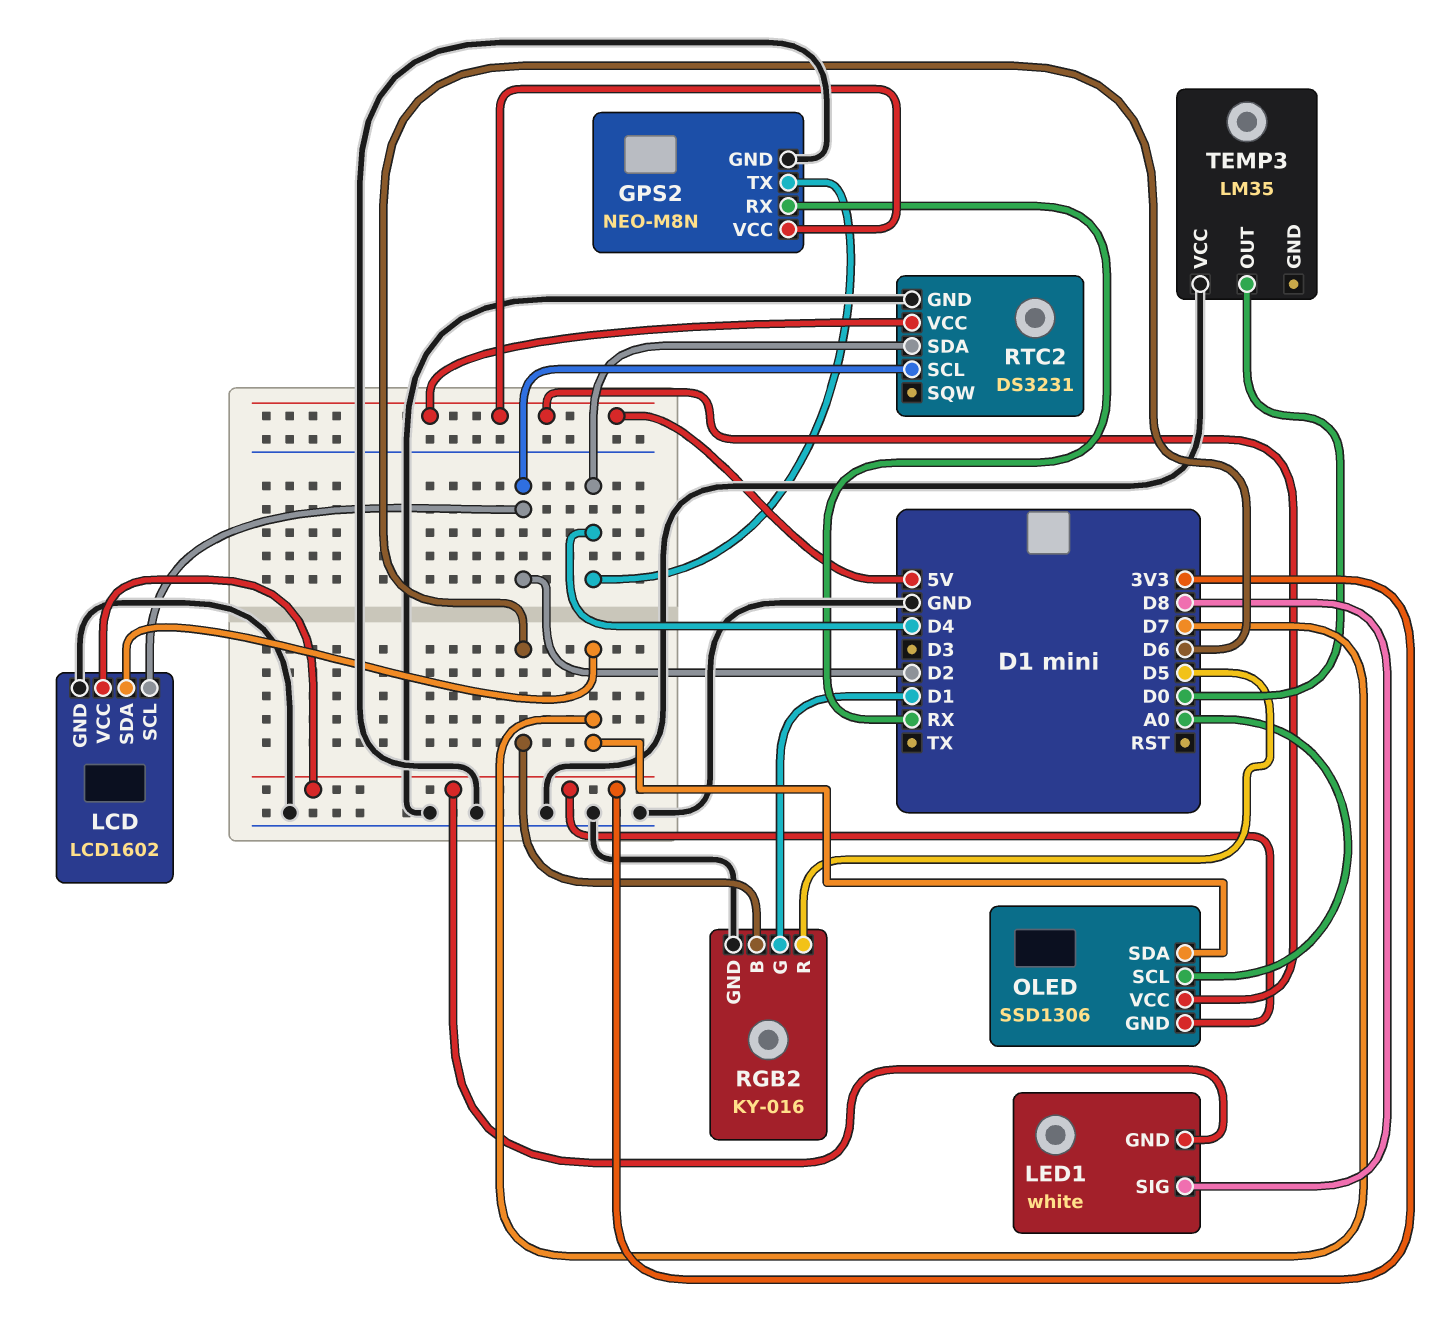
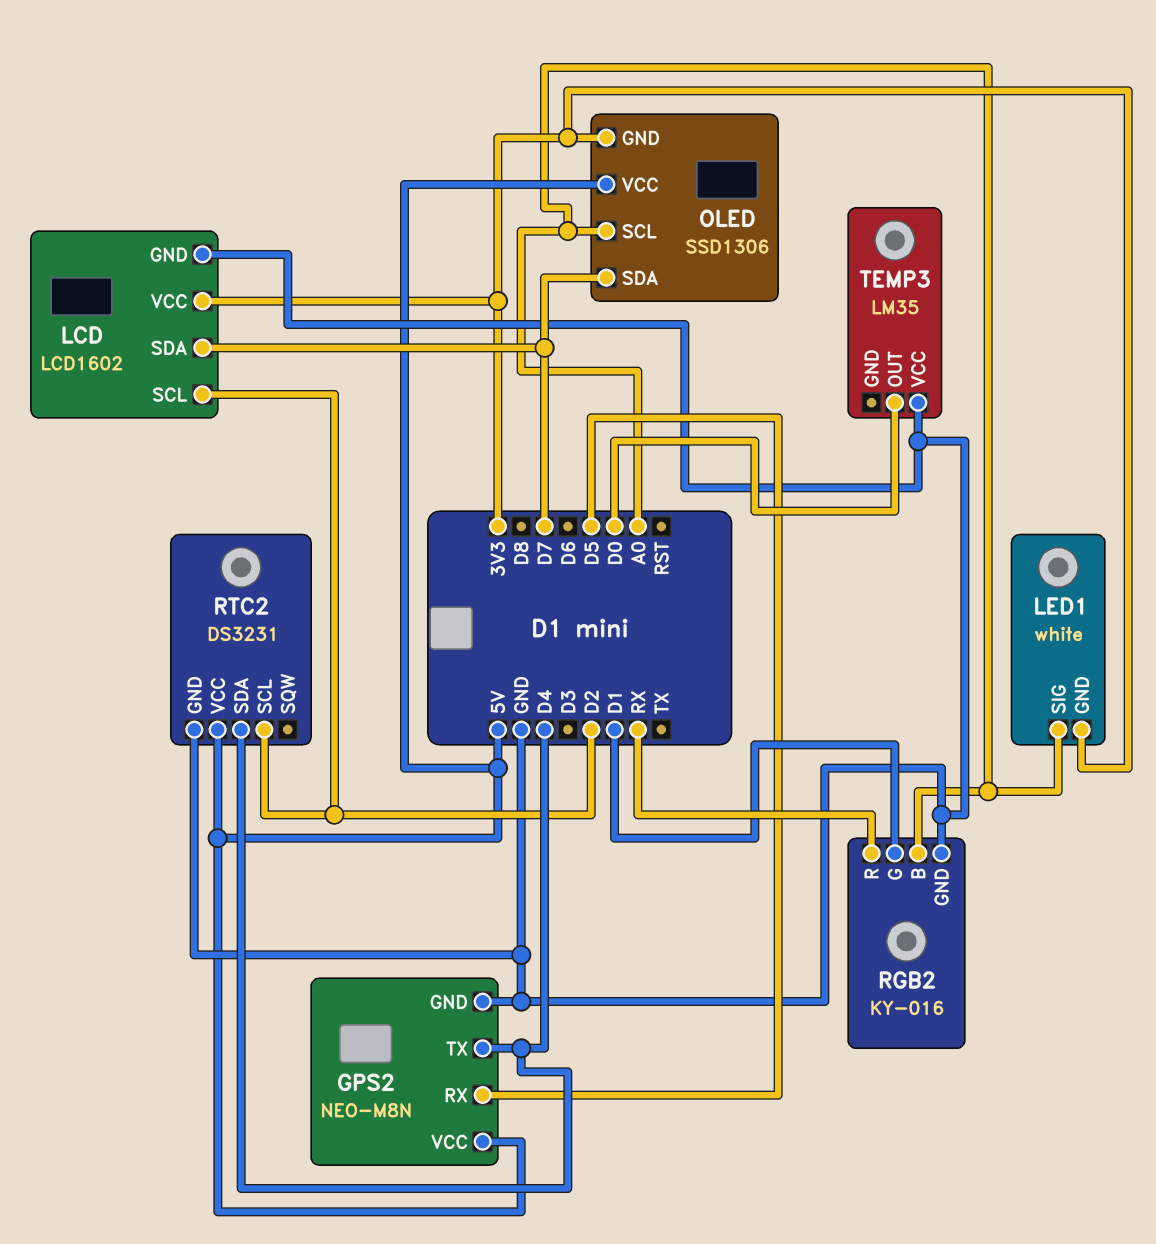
GPS2 pin RX: RX -> D5
LED1 pin SIG: D8 -> A0
RGB2 pin B: D6 -> A0
RGB2 pin R: D5 -> RX

